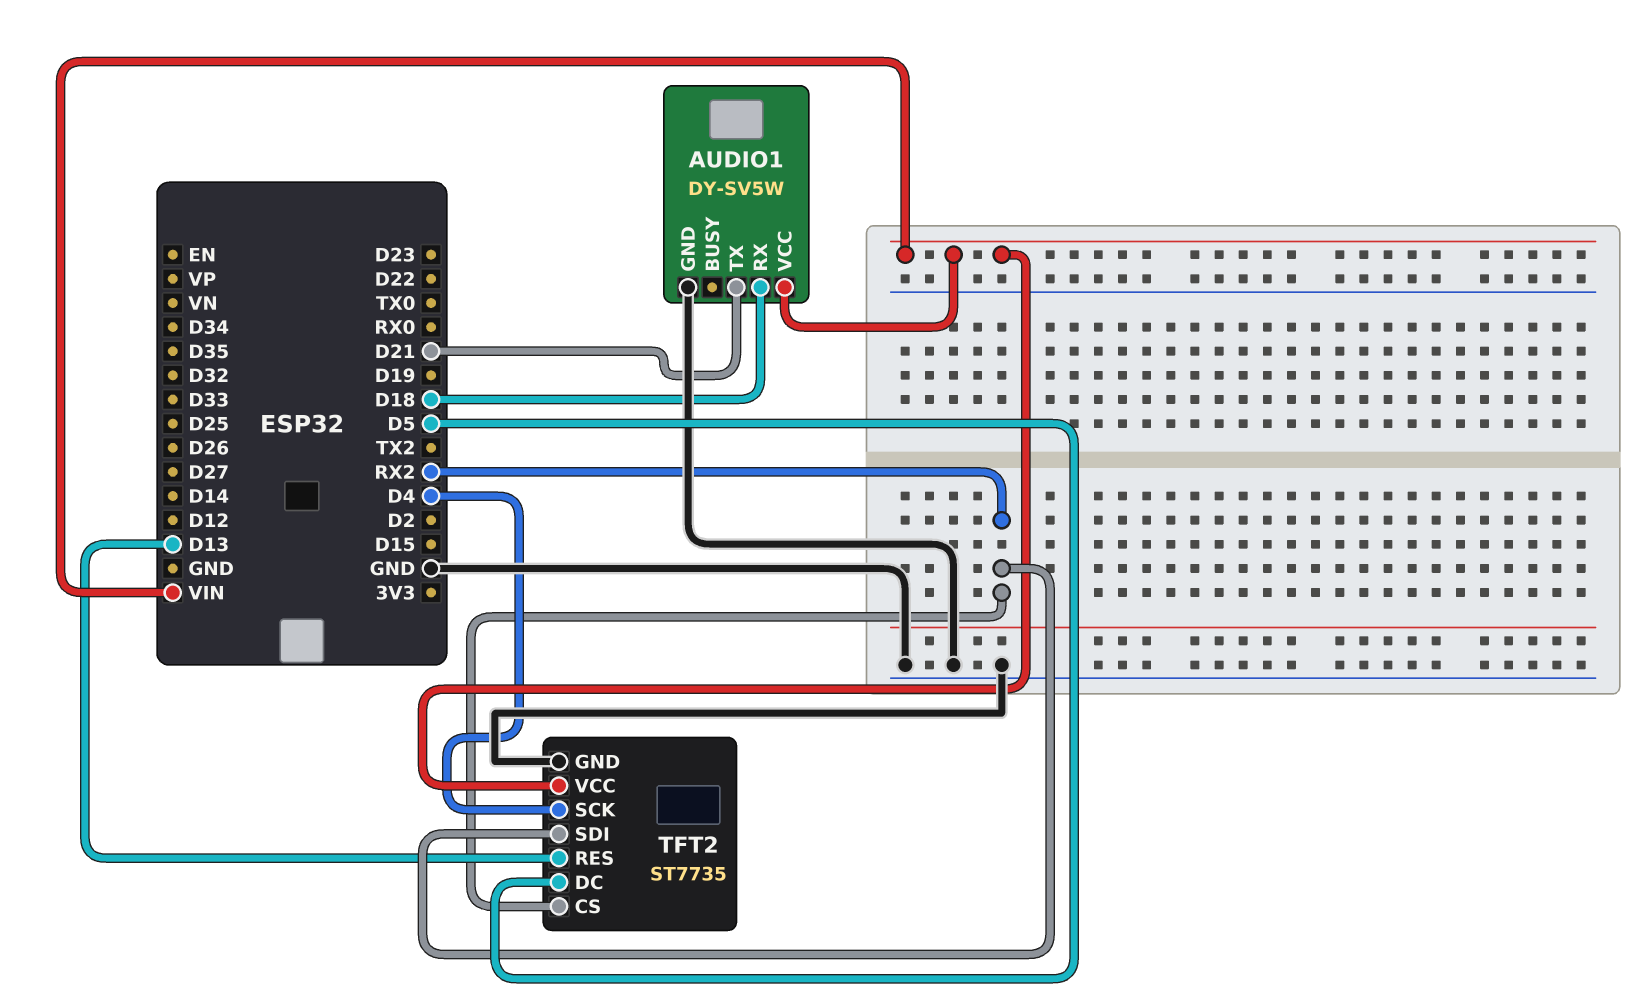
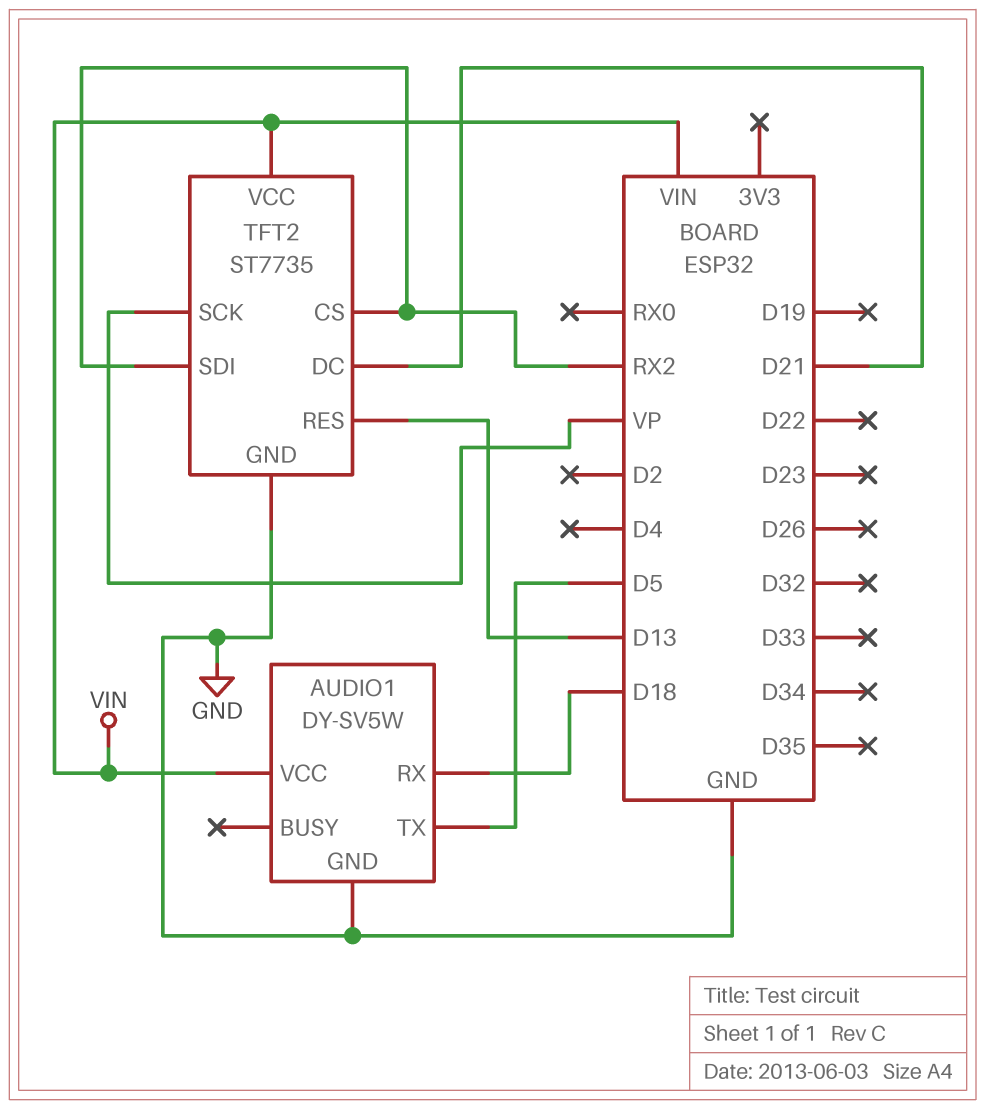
AUDIO1 pin TX: D21 -> D5
TFT2 pin DC: D5 -> D21
TFT2 pin SCK: D4 -> VP

